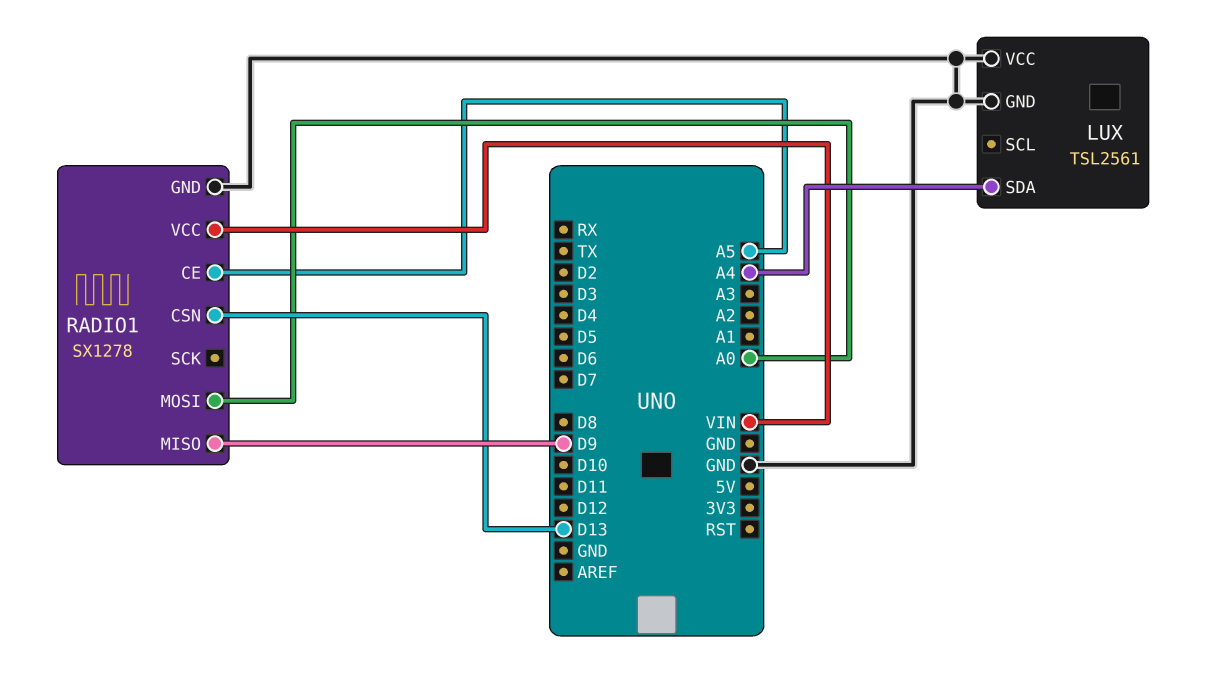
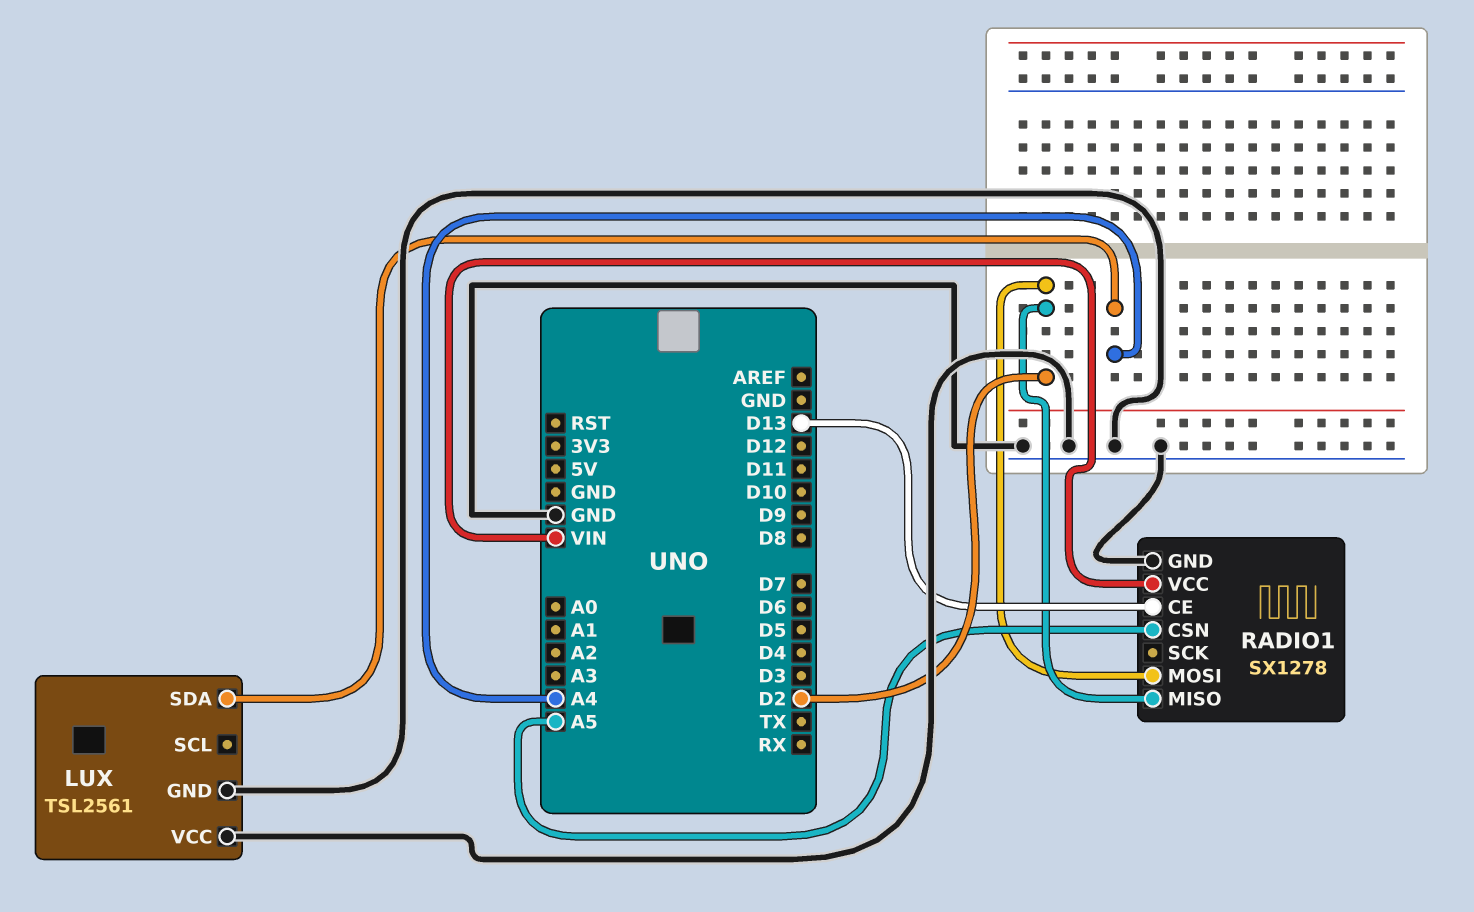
RADIO1 pin CE: A5 -> D13
RADIO1 pin CSN: D13 -> A5
RADIO1 pin MISO: D9 -> D2
RADIO1 pin MOSI: A0 -> D2

